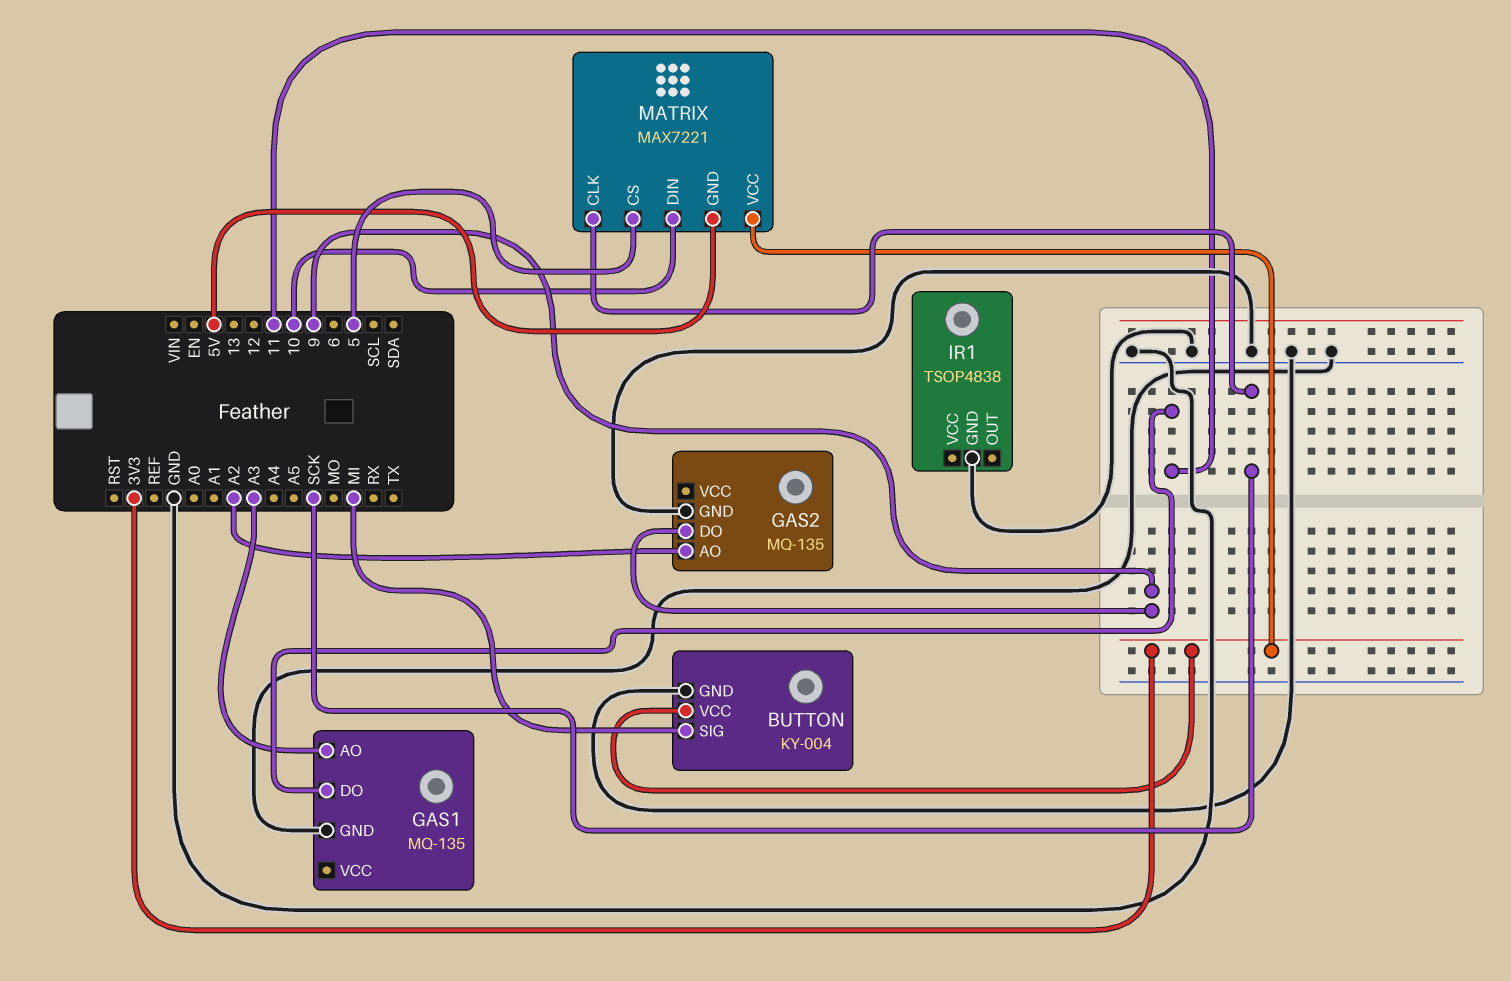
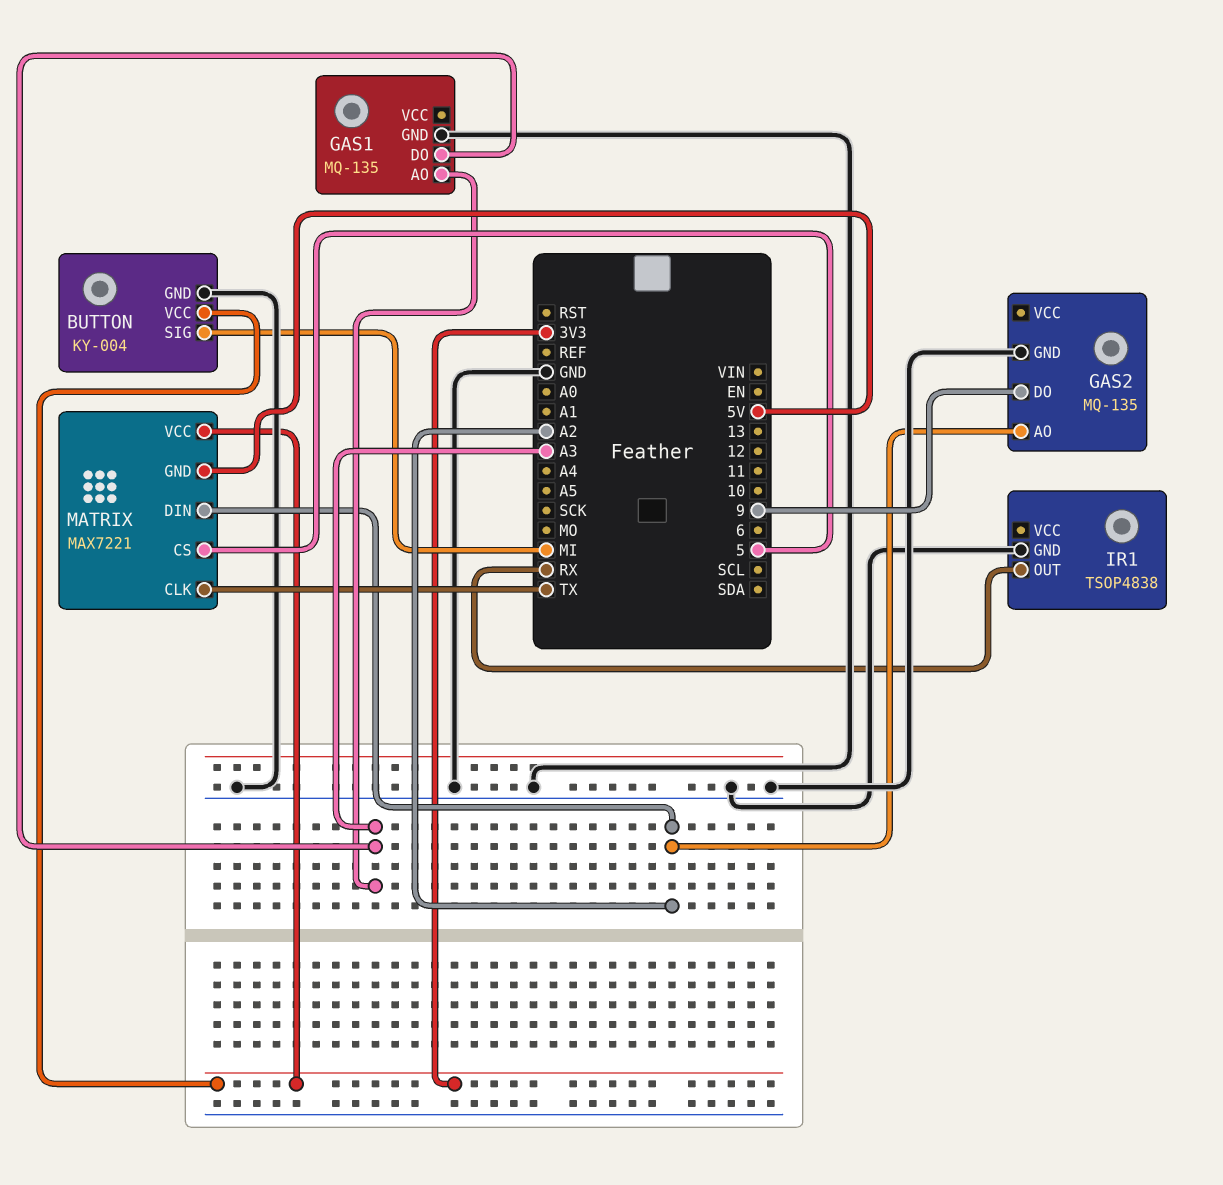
GAS1 pin DO: 11 -> A3
IR1 pin OUT: none -> RX
MATRIX pin CLK: SCK -> TX
MATRIX pin DIN: 10 -> A2

